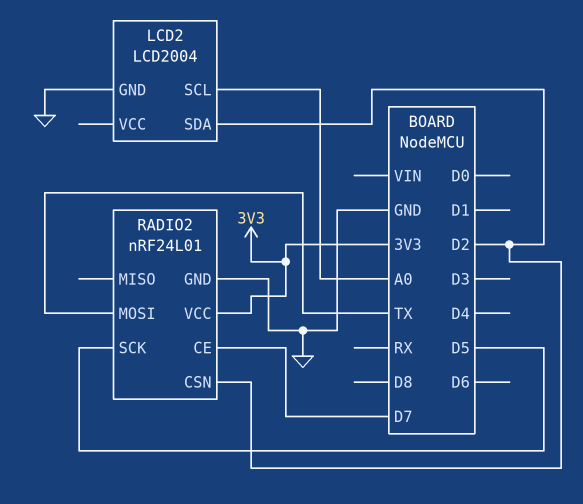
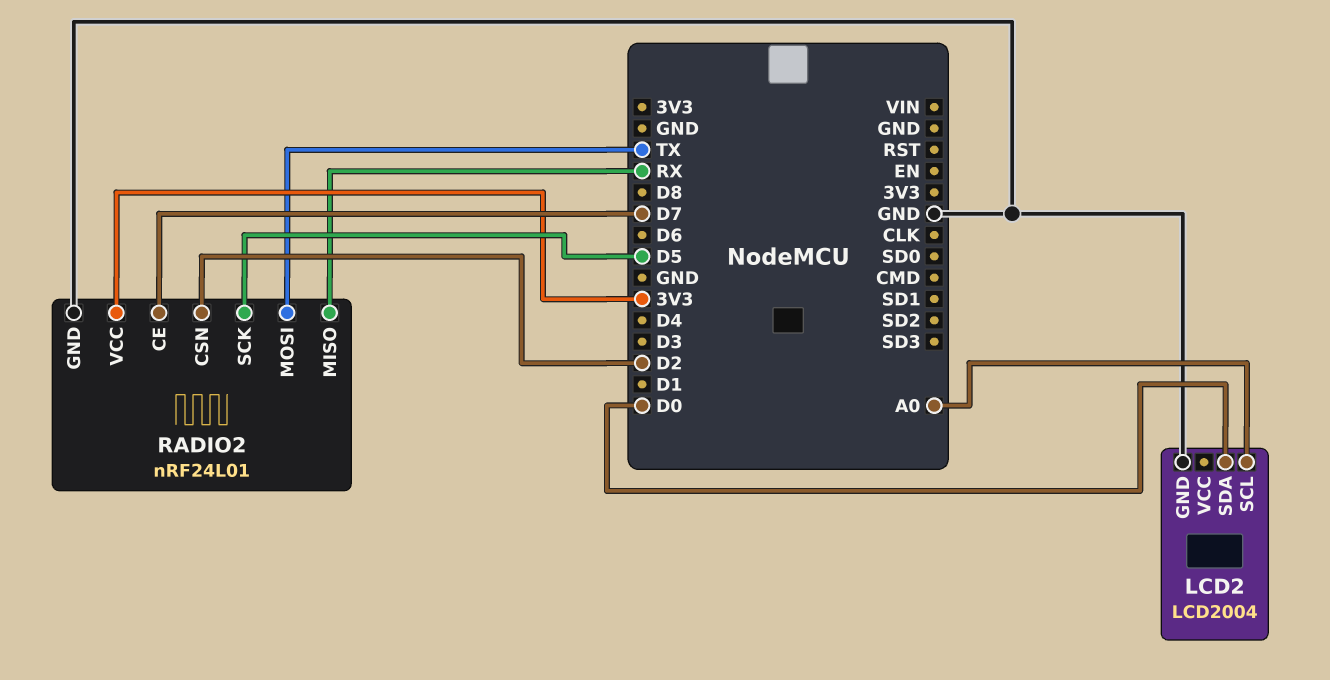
LCD2 pin SDA: D2 -> D0
RADIO2 pin MISO: none -> RX

